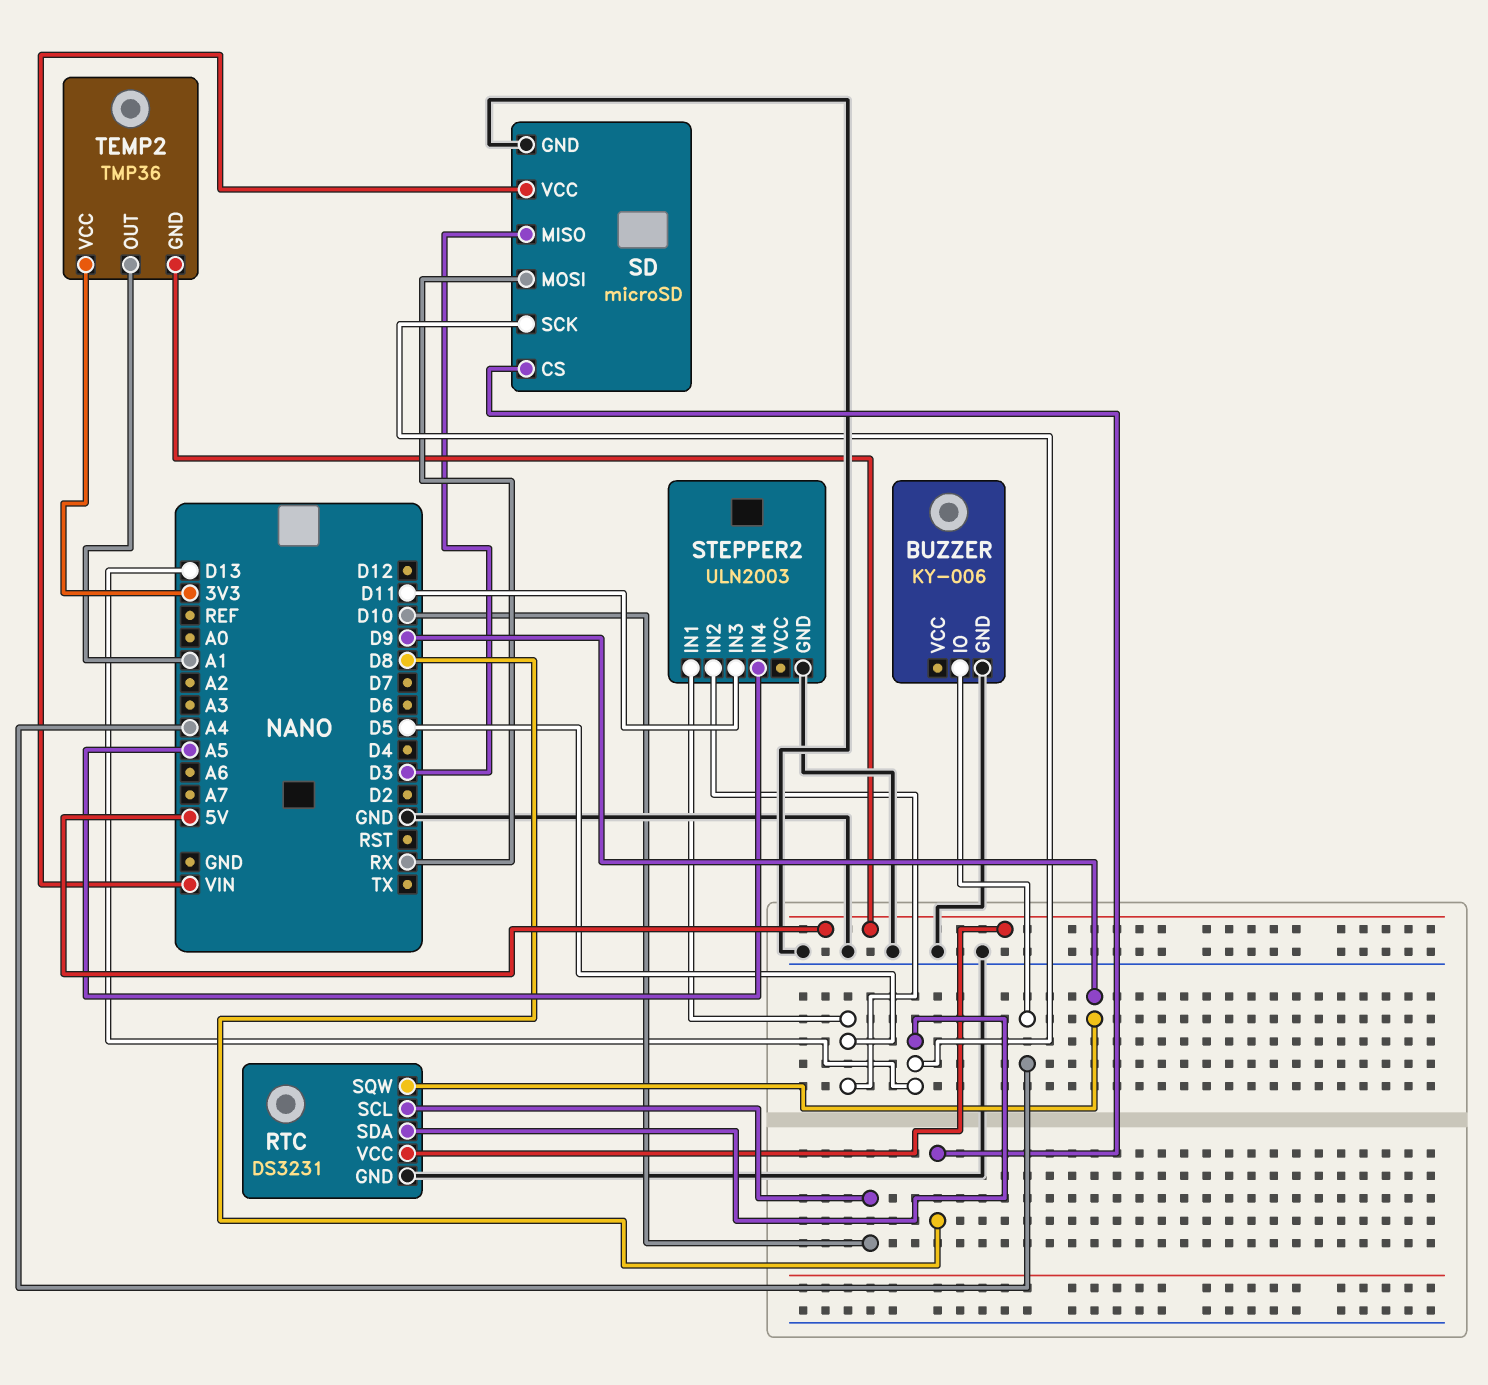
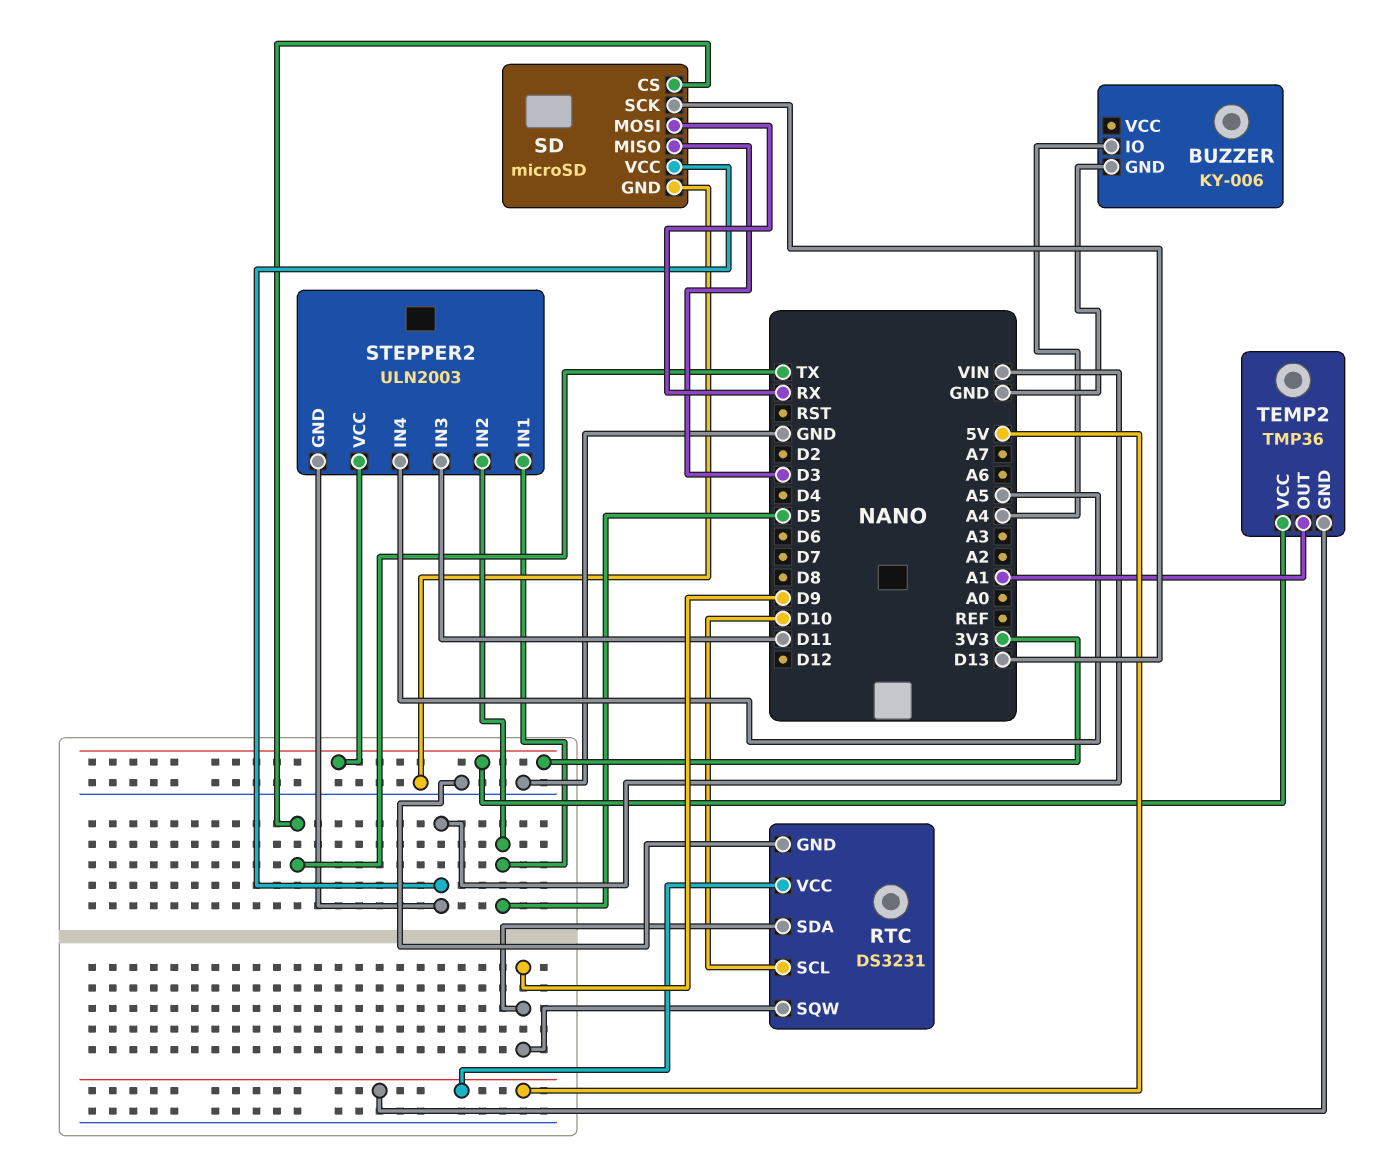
RTC pin SDA: D13 -> D9
SD pin CS: D8 -> TX
STEPPER2 pin GND: GND -> VIN
STEPPER2 pin VCC: none -> 3V3

